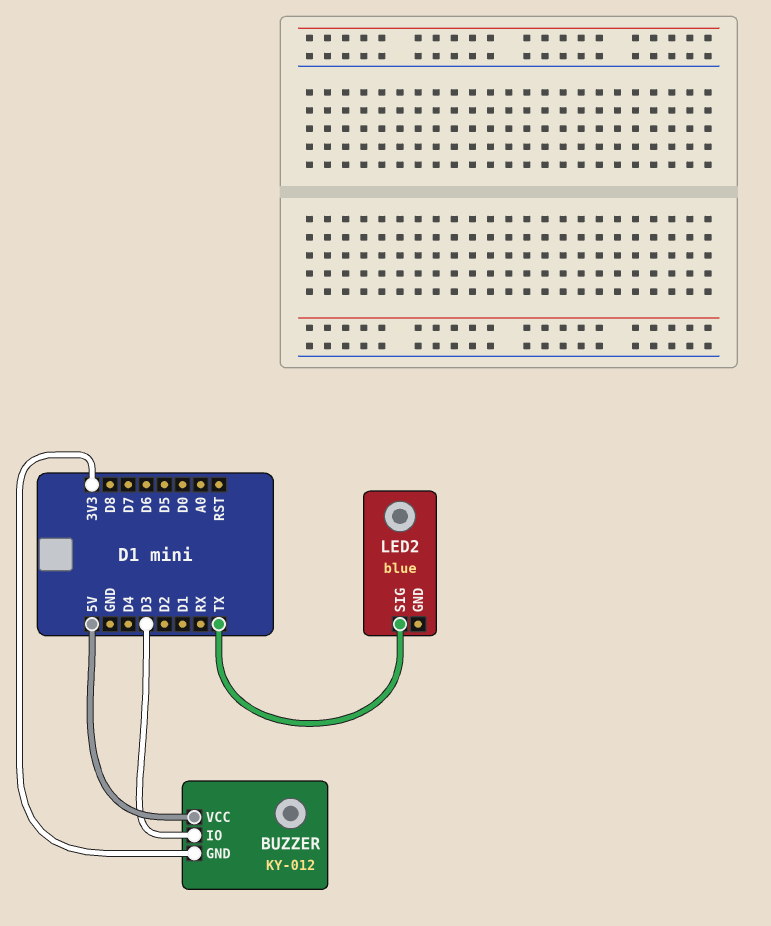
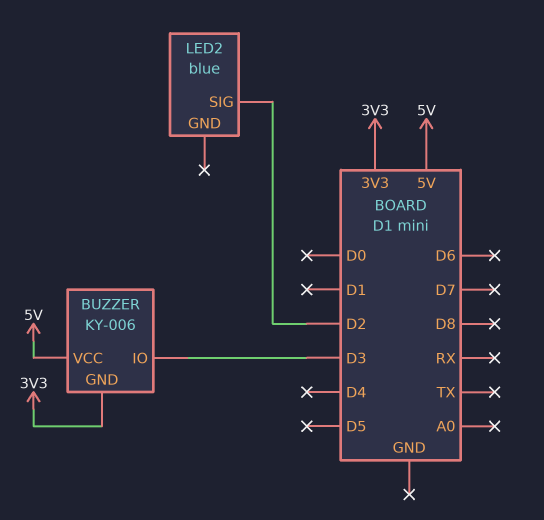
BUZZER: KY-012 -> KY-006
LED2 pin SIG: TX -> D2

